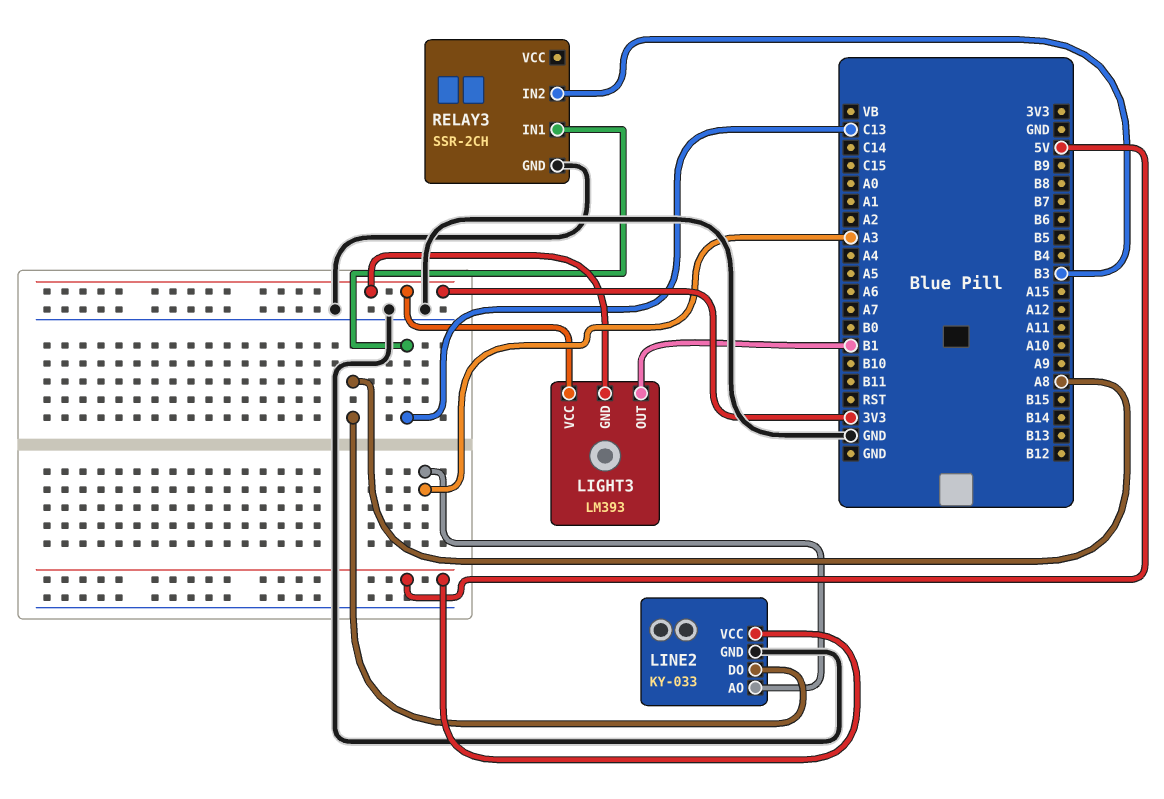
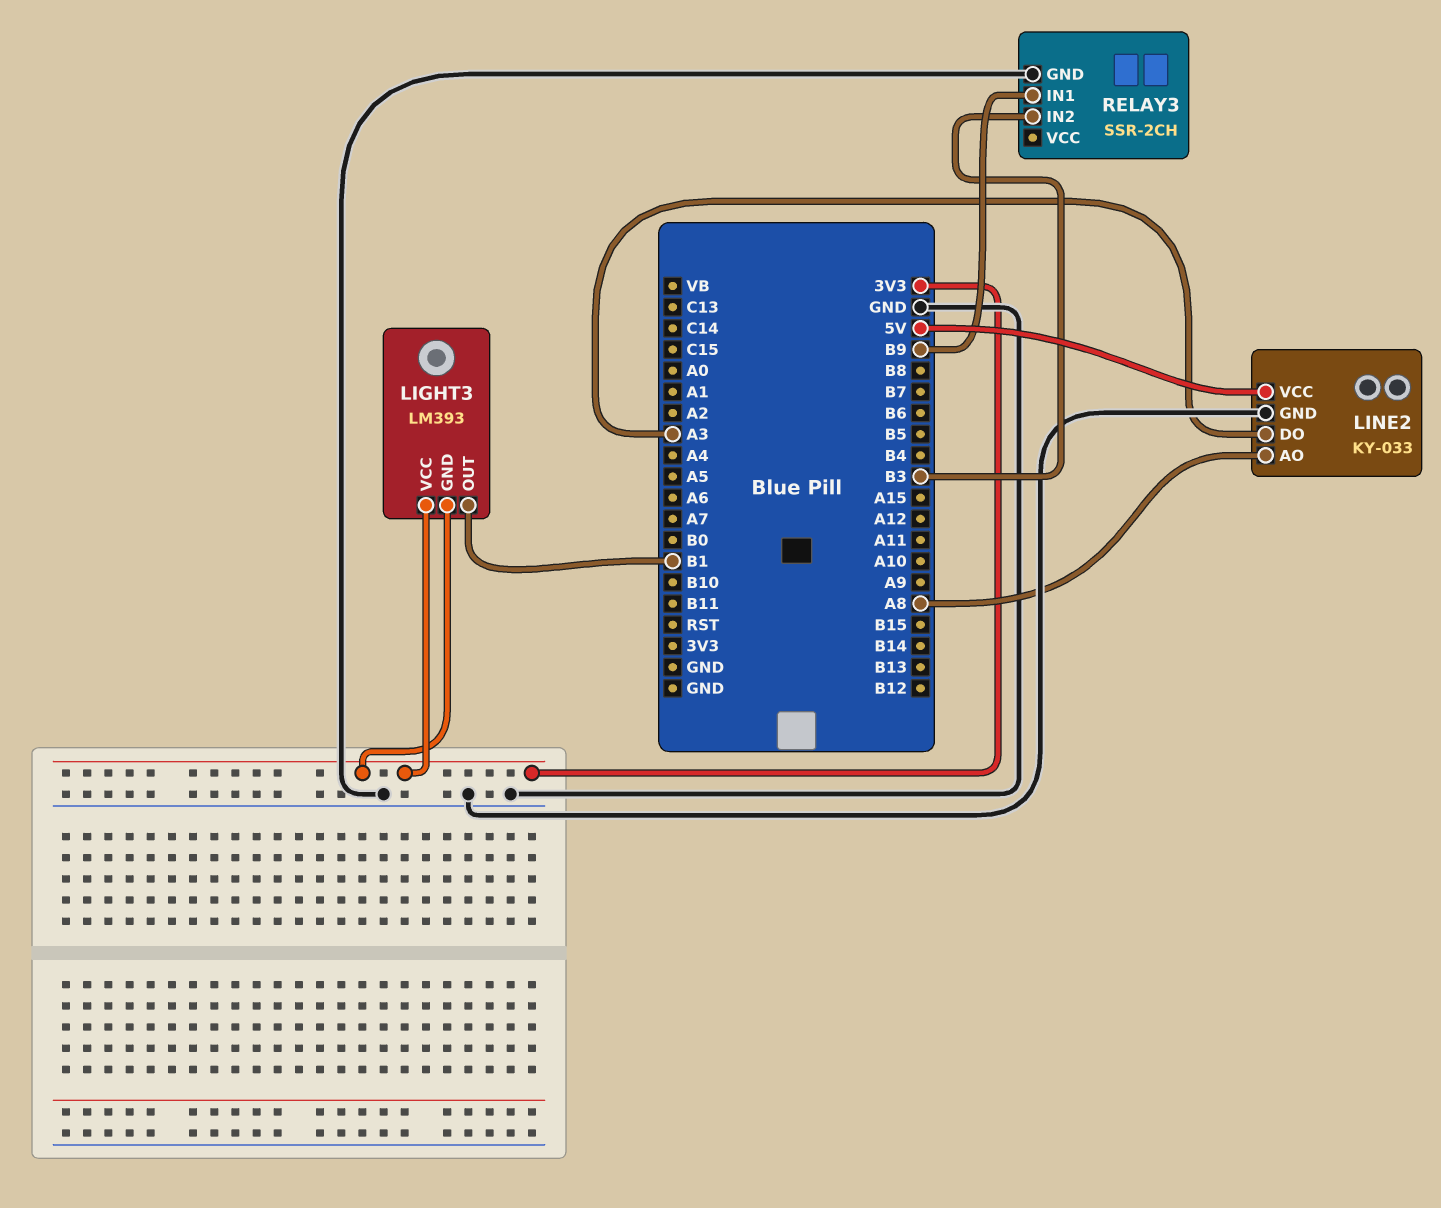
LINE2 pin AO: A3 -> A8
LINE2 pin DO: A8 -> A3
RELAY3 pin IN1: C13 -> B9

